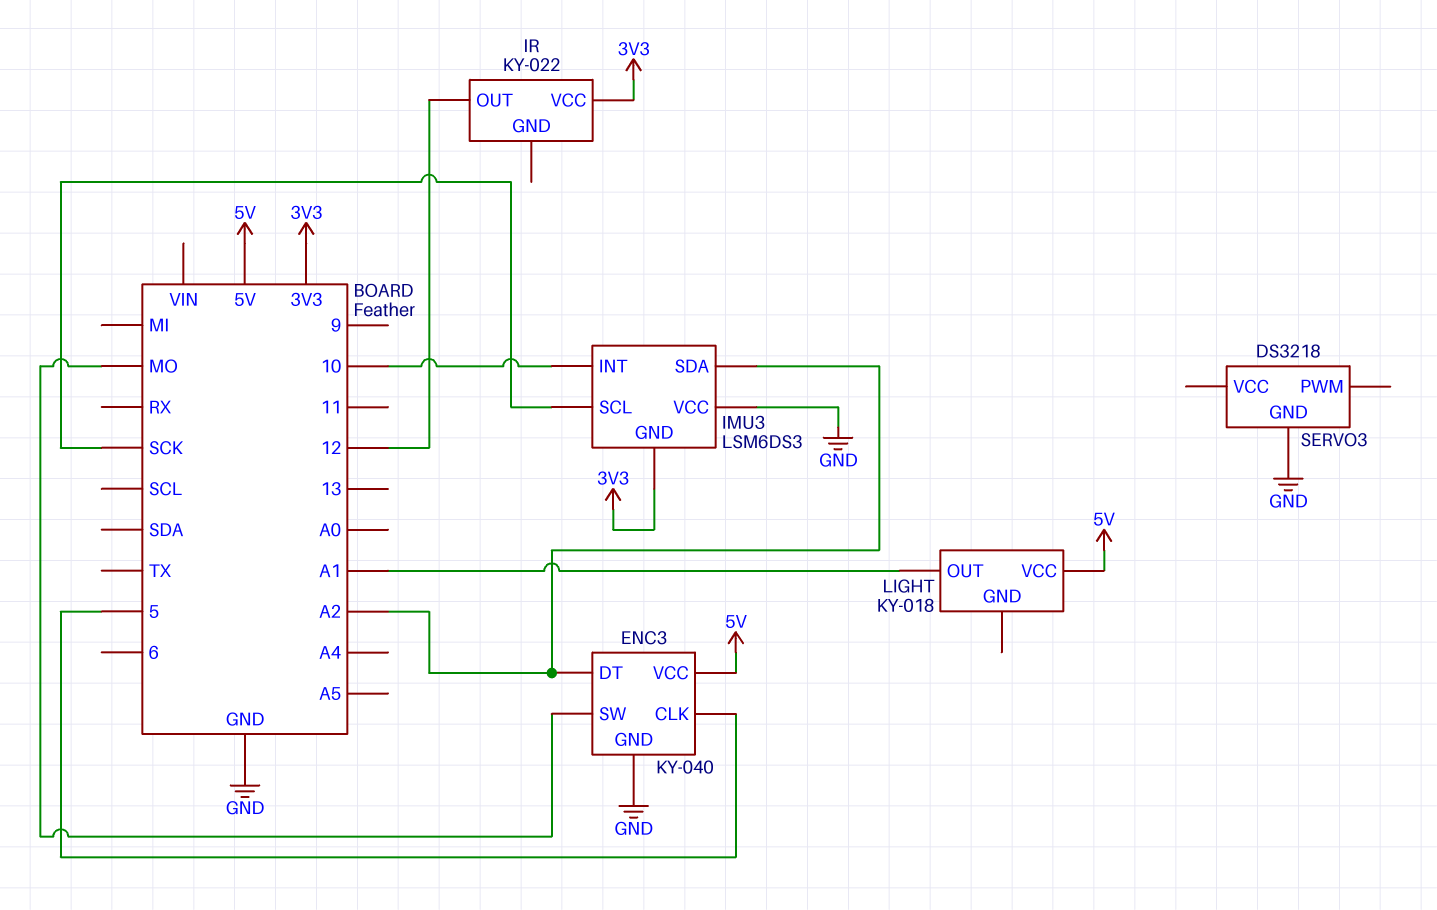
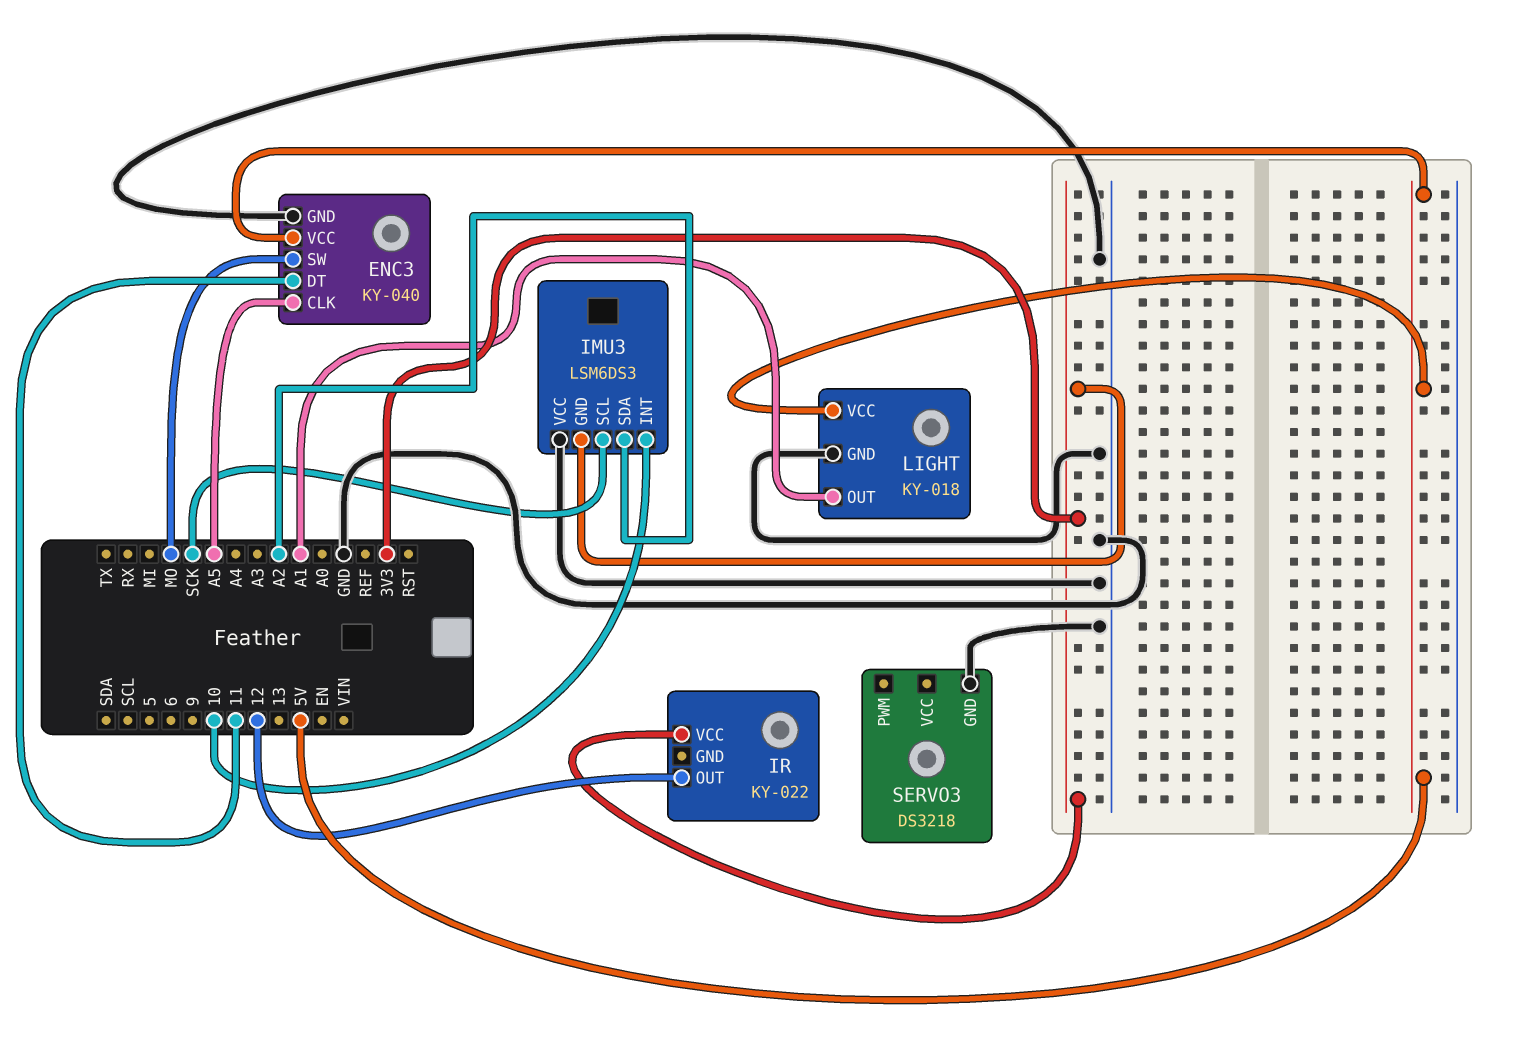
ENC3 pin CLK: 5 -> A5
ENC3 pin DT: A2 -> 11
LIGHT pin GND: none -> GND

